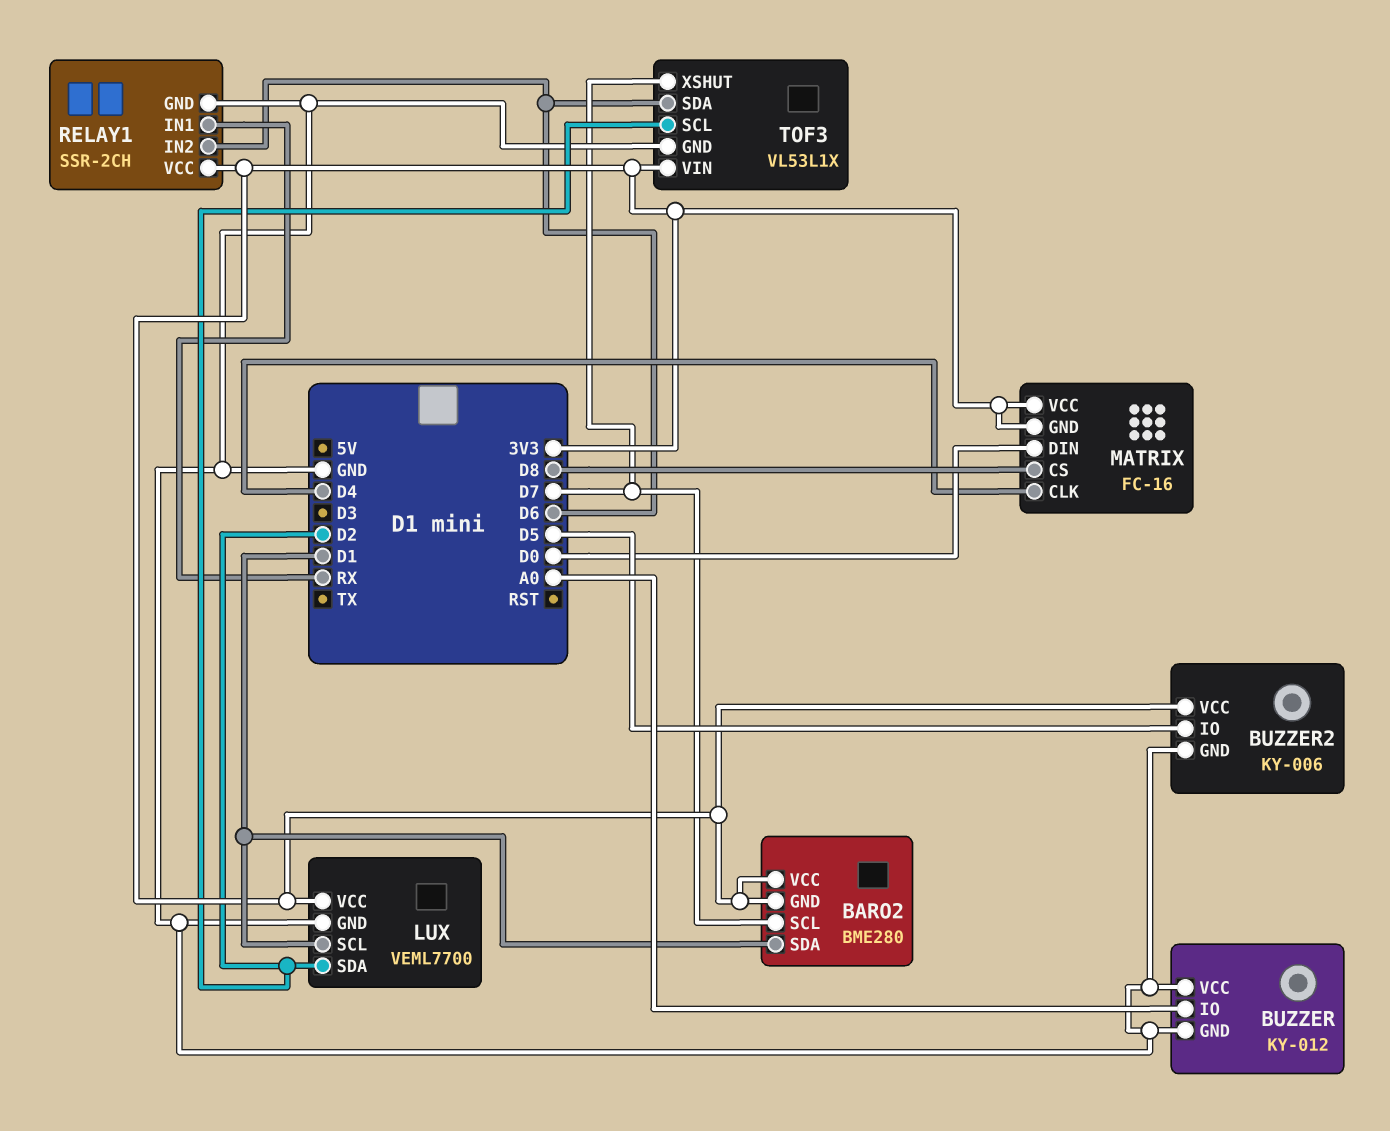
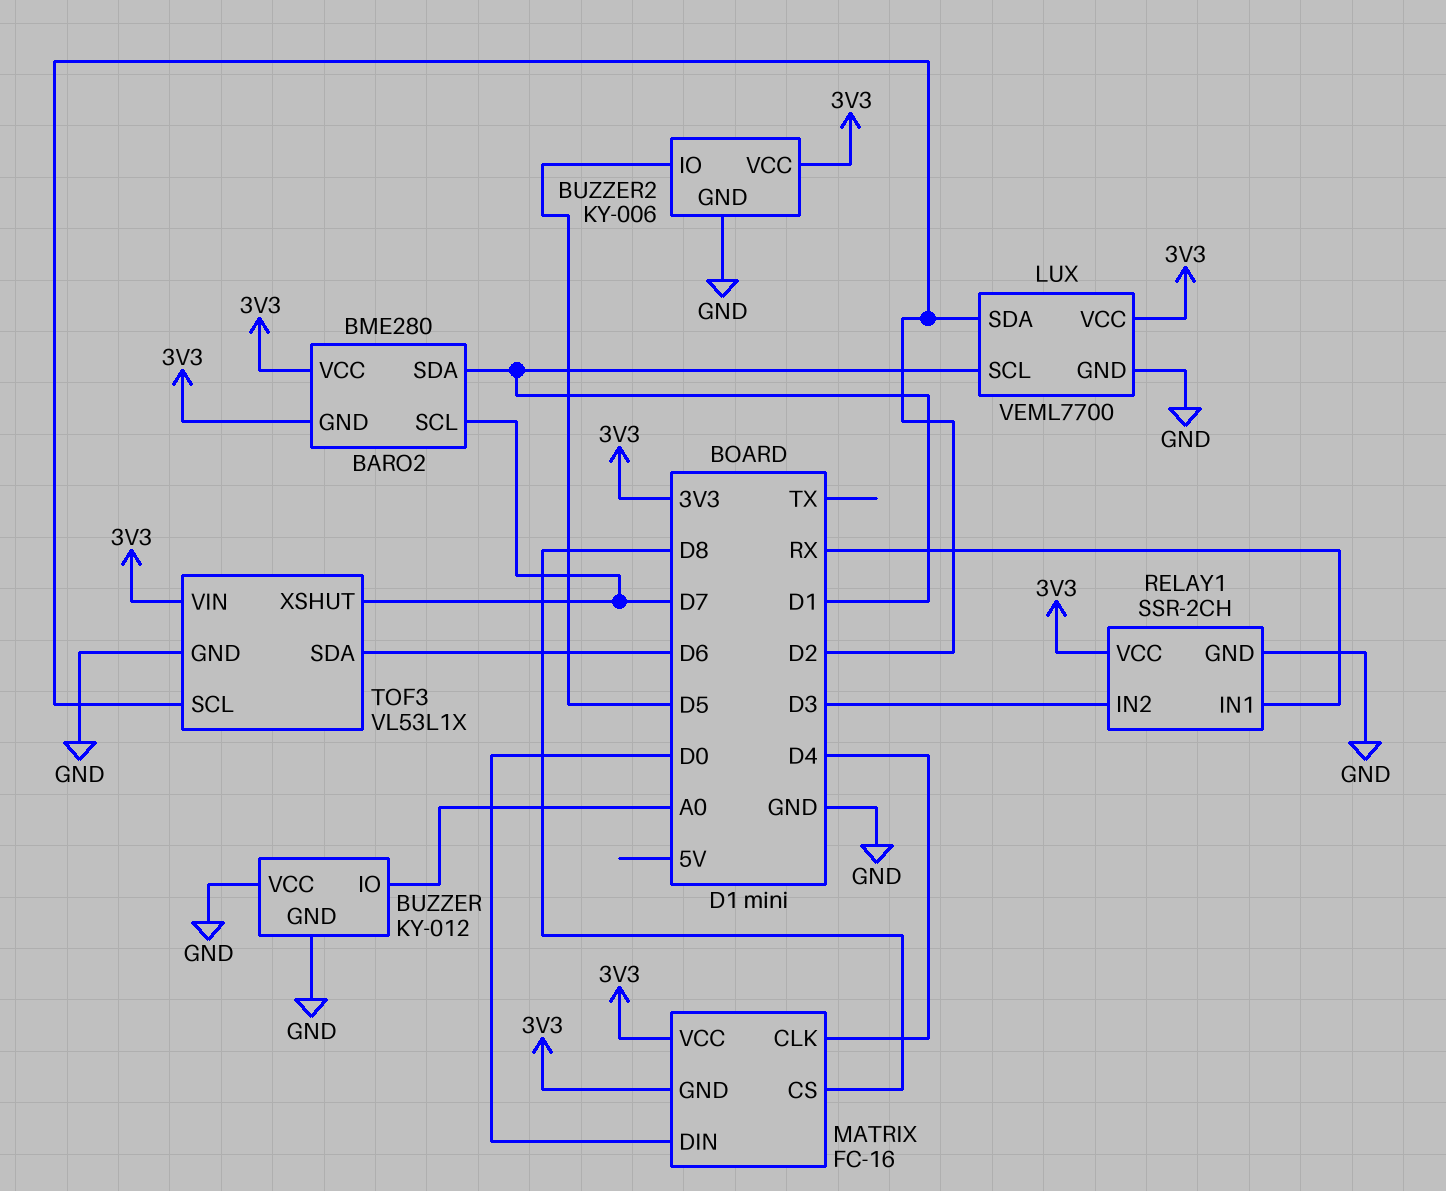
RELAY1 pin IN2: D6 -> D3

